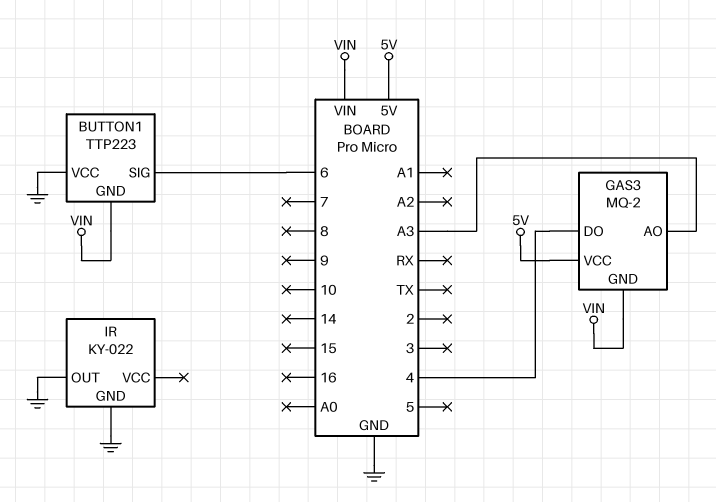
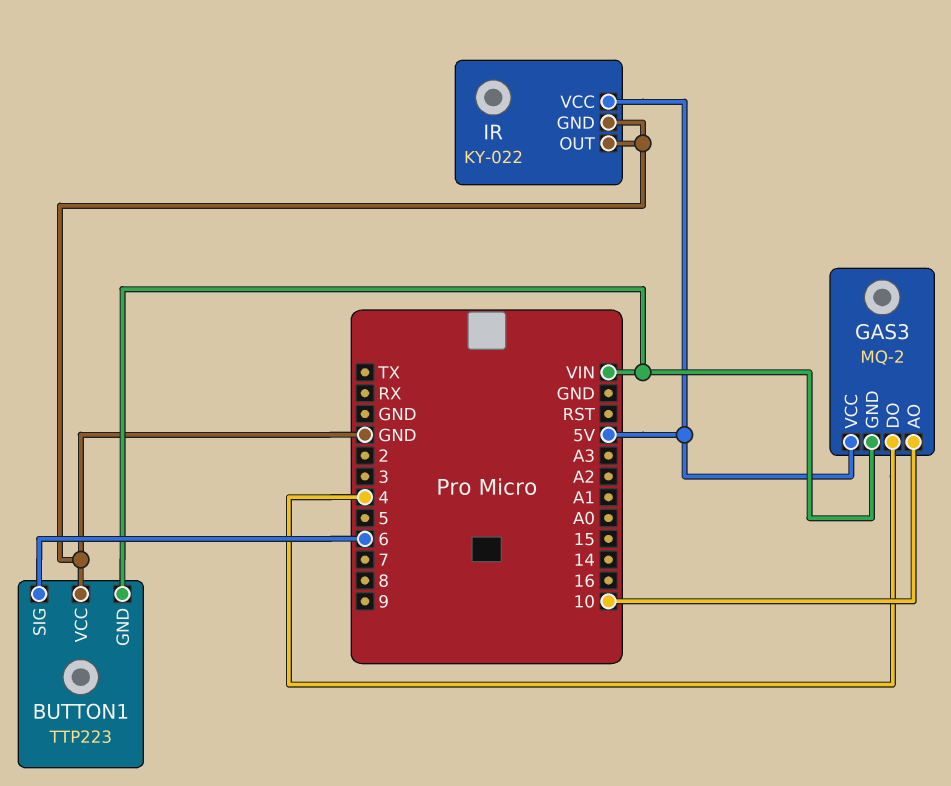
GAS3 pin AO: A3 -> 10
IR pin VCC: none -> 5V

